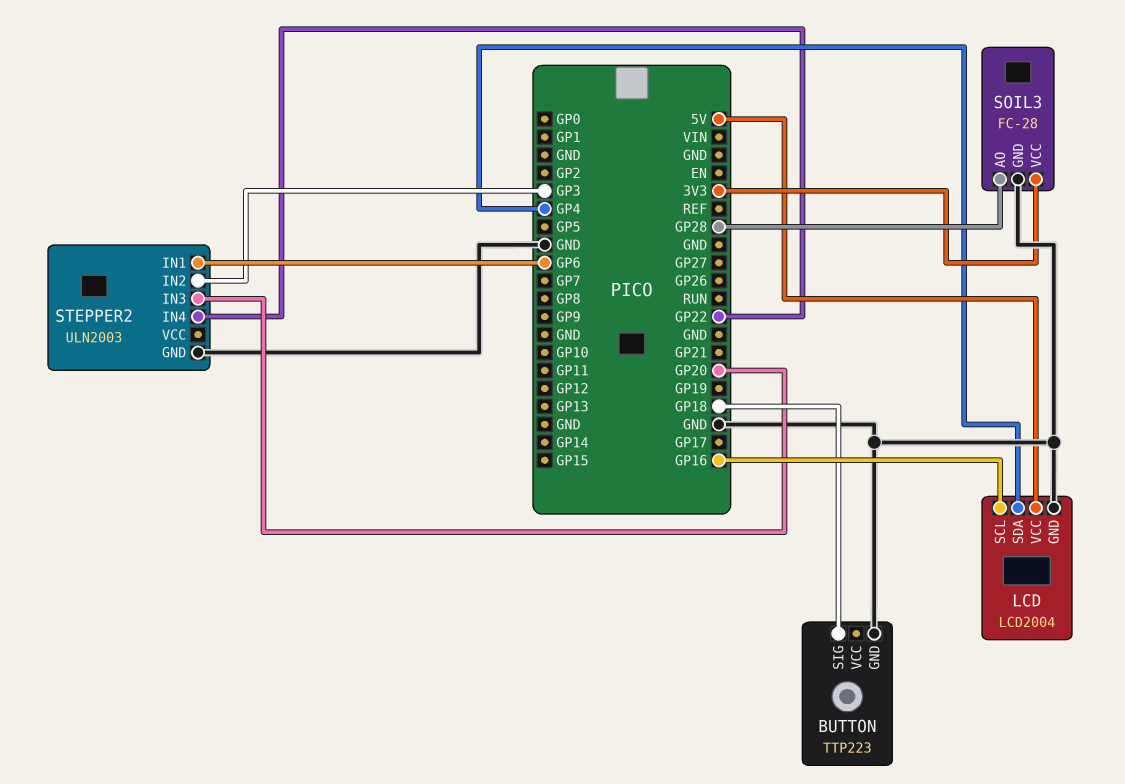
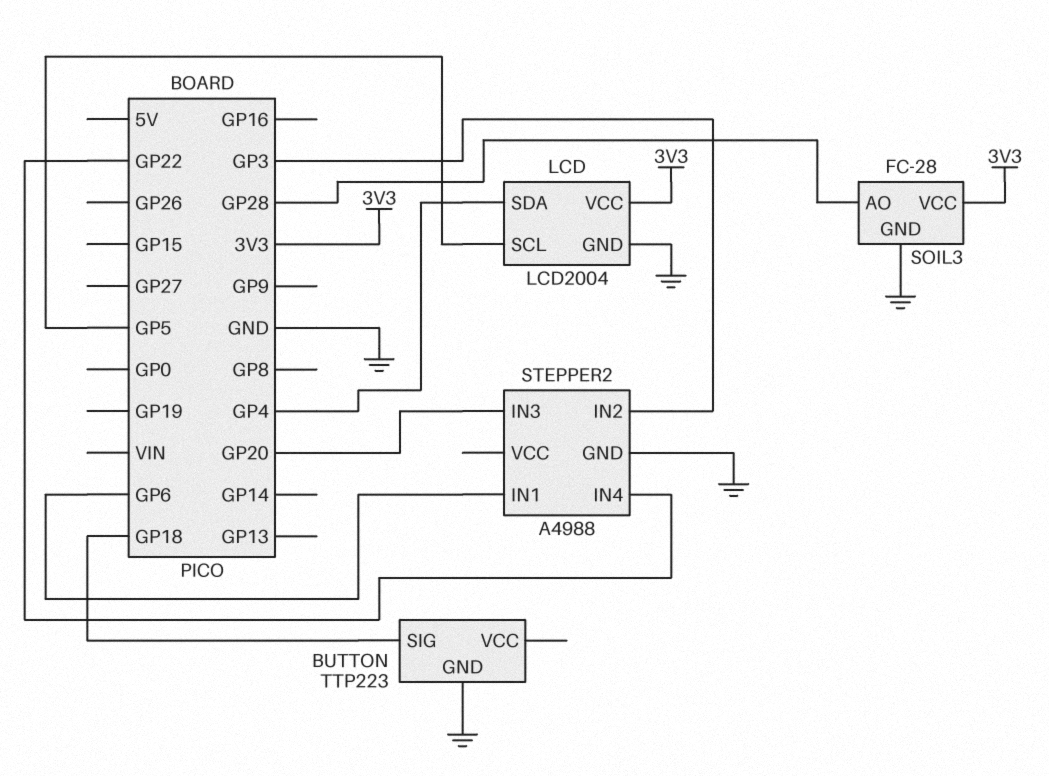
LCD pin SCL: GP16 -> GP5
LCD pin VCC: 5V -> 3V3
STEPPER2: ULN2003 -> A4988

